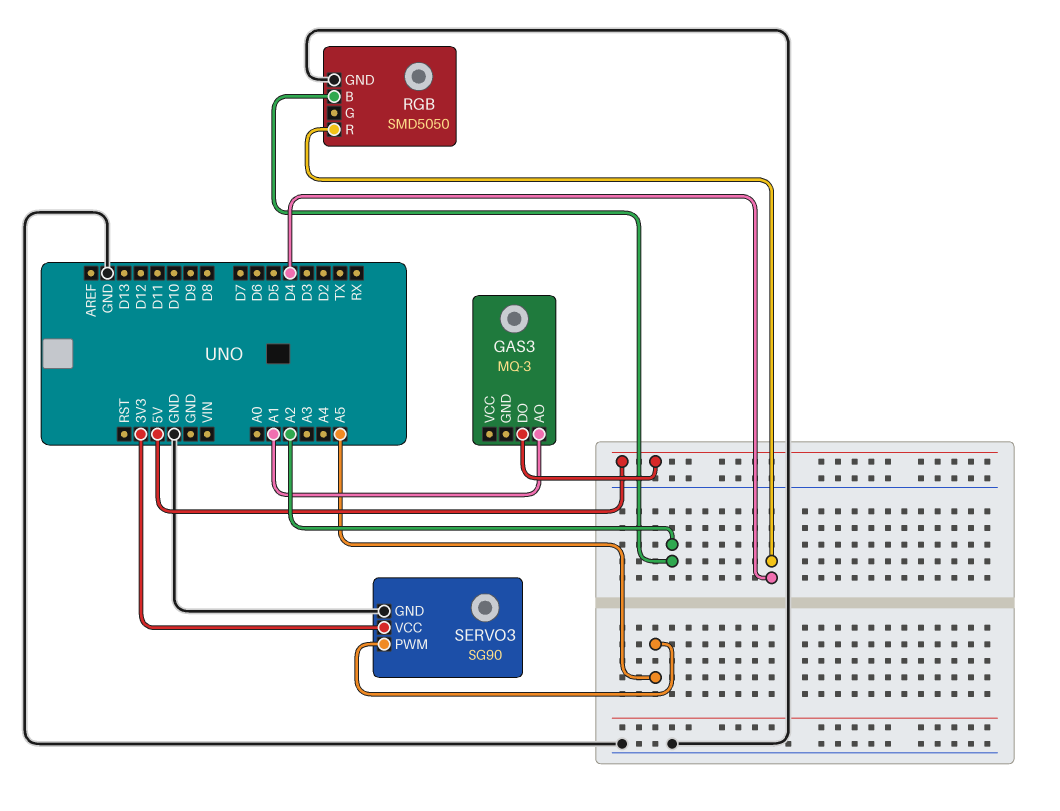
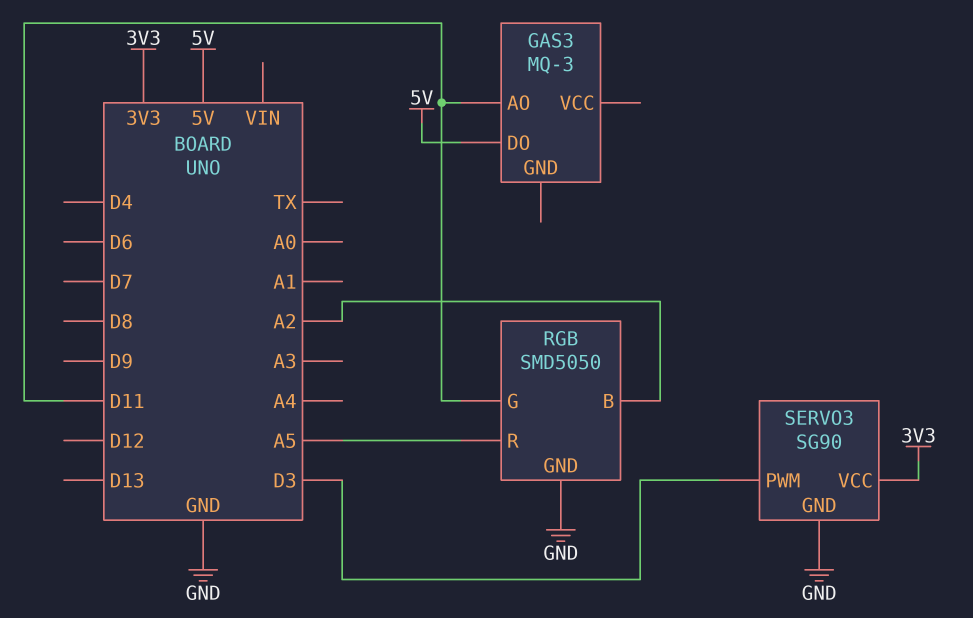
GAS3 pin AO: A1 -> D11
RGB pin G: none -> D11
RGB pin R: D4 -> A5
SERVO3 pin PWM: A5 -> D3

